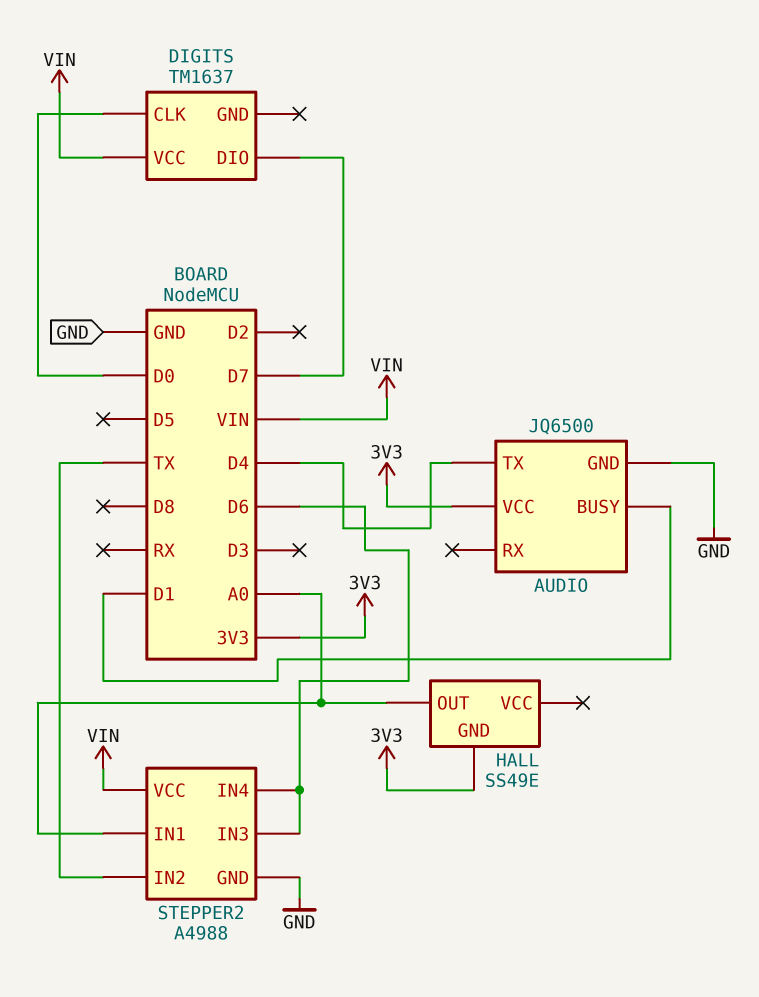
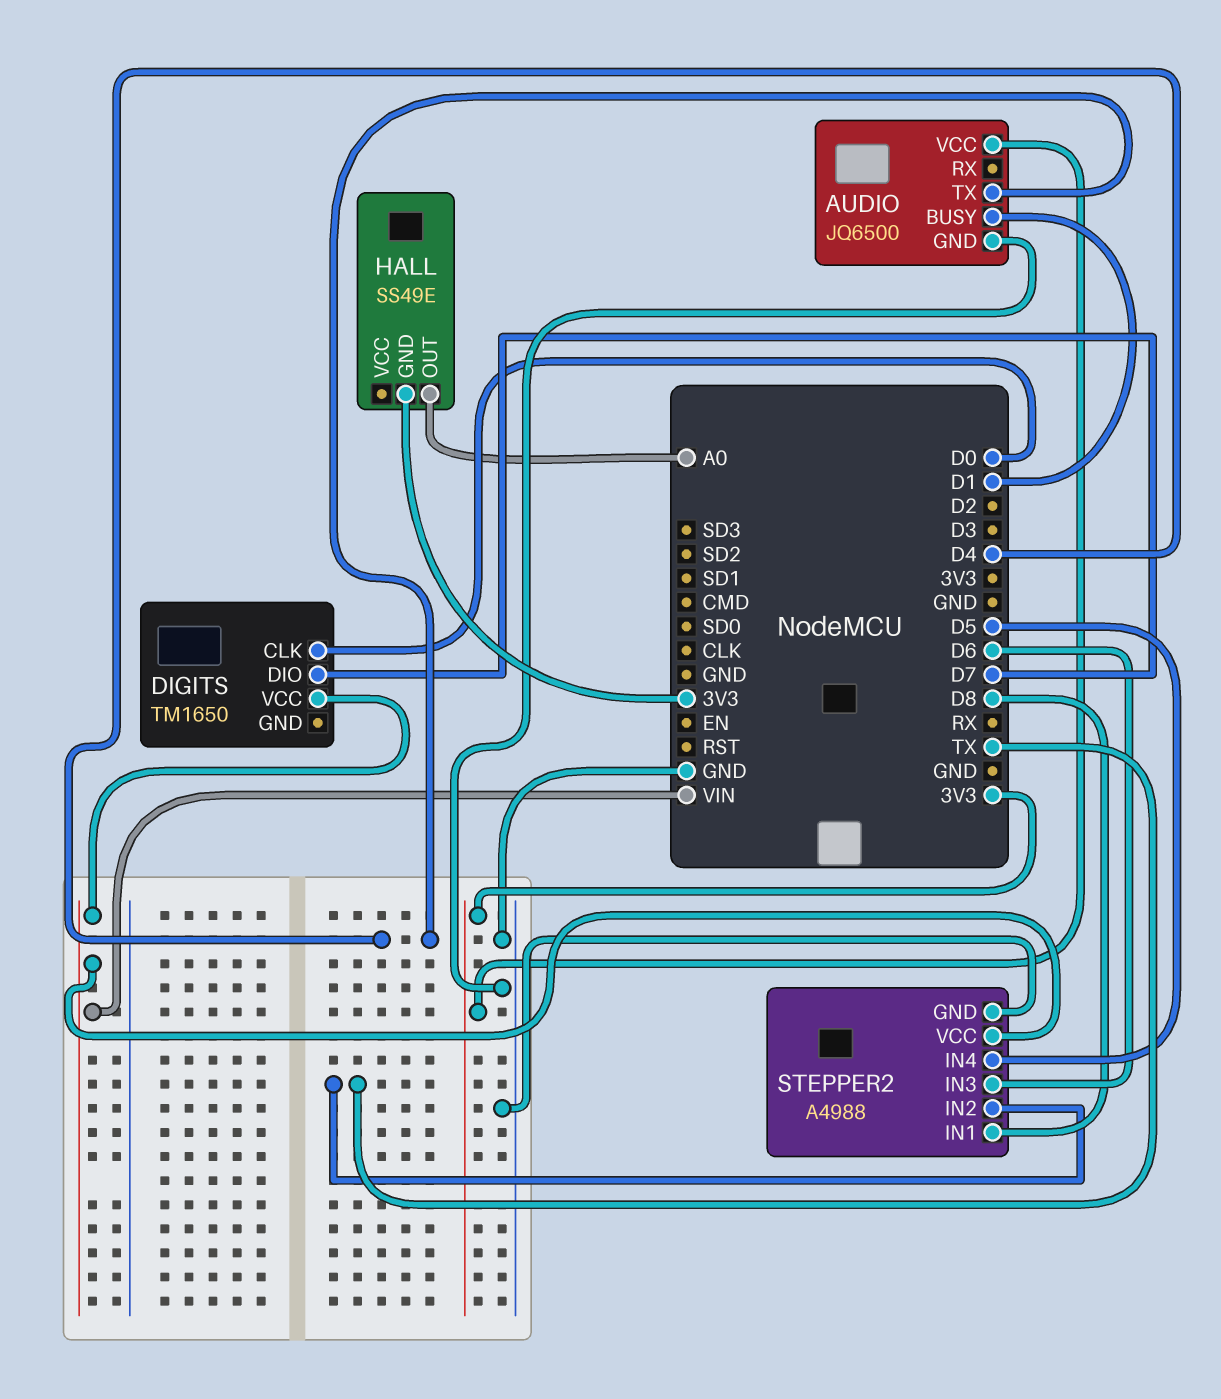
DIGITS: TM1637 -> TM1650
STEPPER2 pin IN1: A0 -> D8
STEPPER2 pin IN4: D6 -> D5

